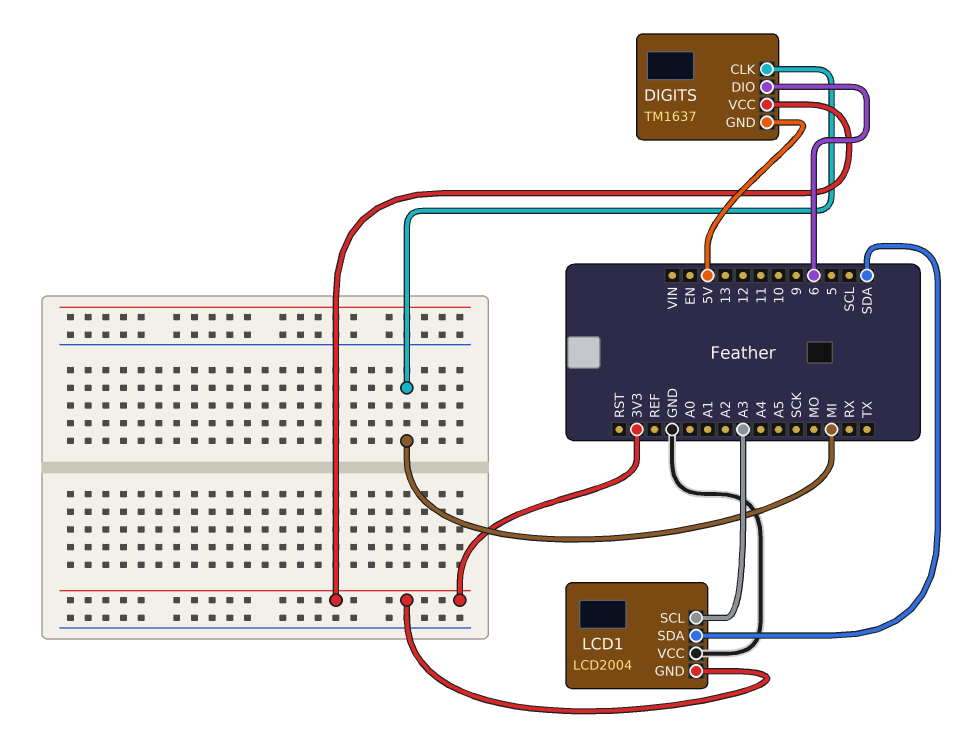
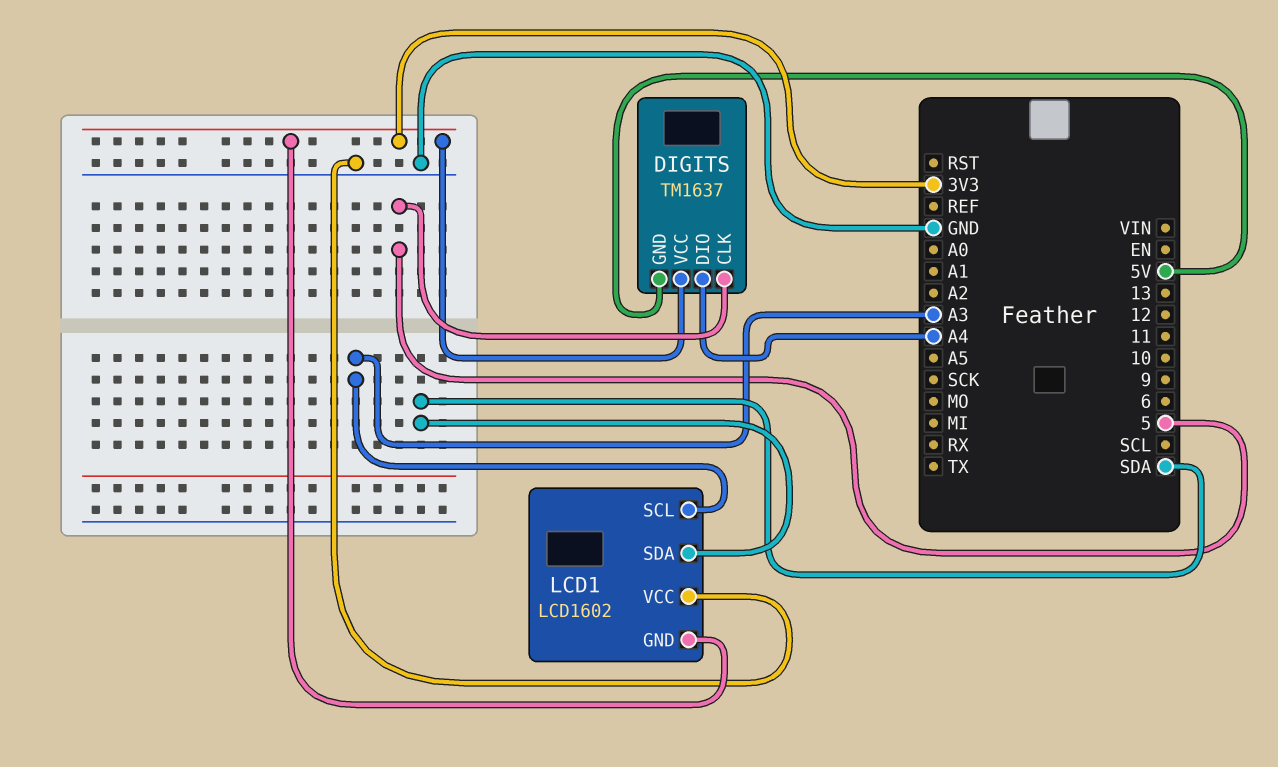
DIGITS pin CLK: MI -> 5
DIGITS pin DIO: 6 -> A4
LCD1: LCD2004 -> LCD1602

